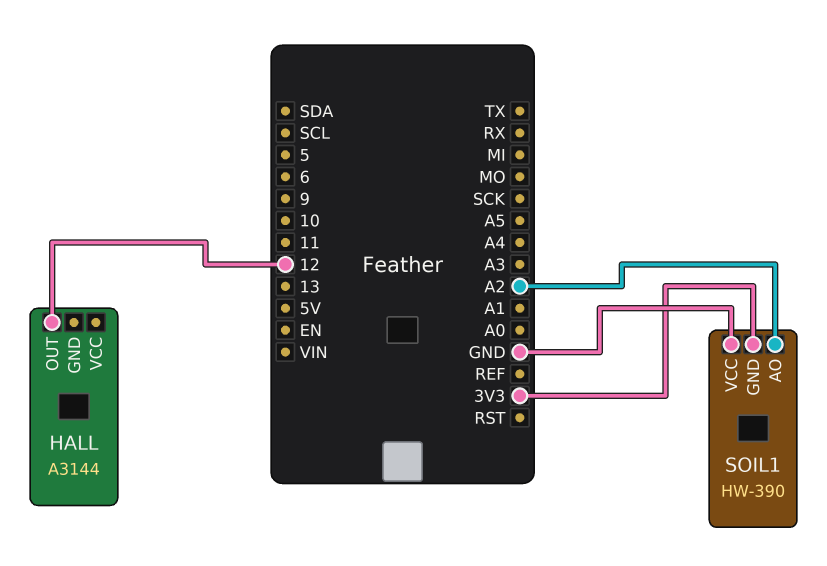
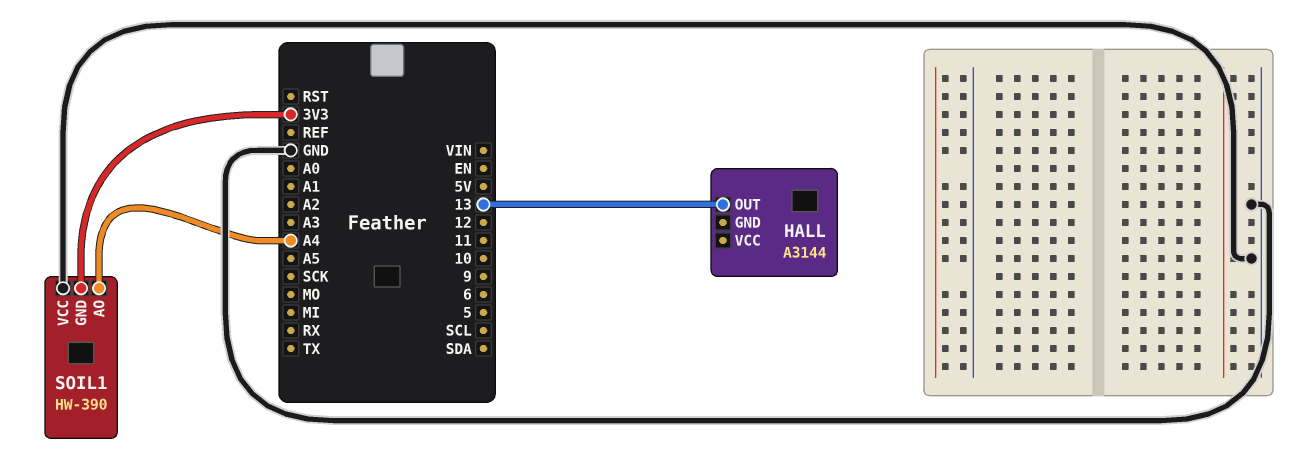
HALL pin OUT: 12 -> 13
SOIL1 pin AO: A2 -> A4

